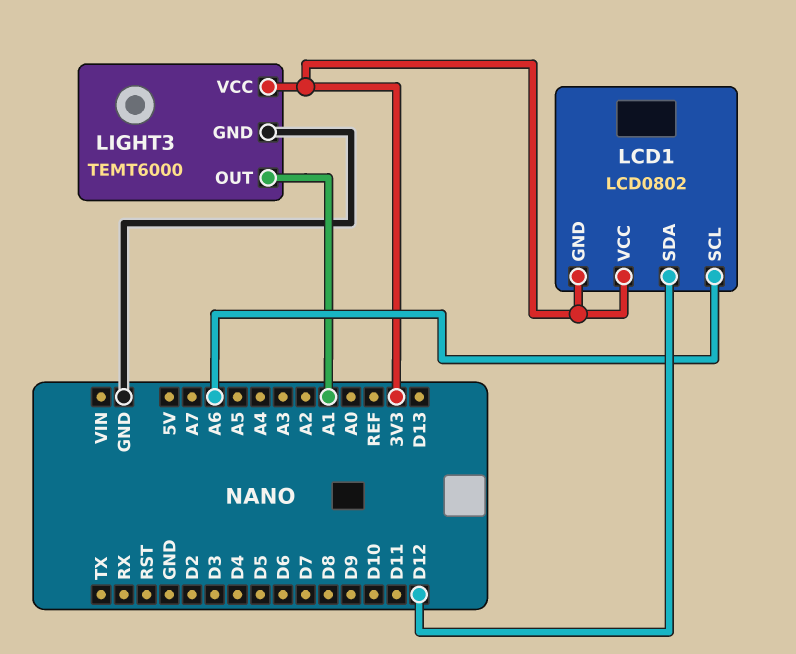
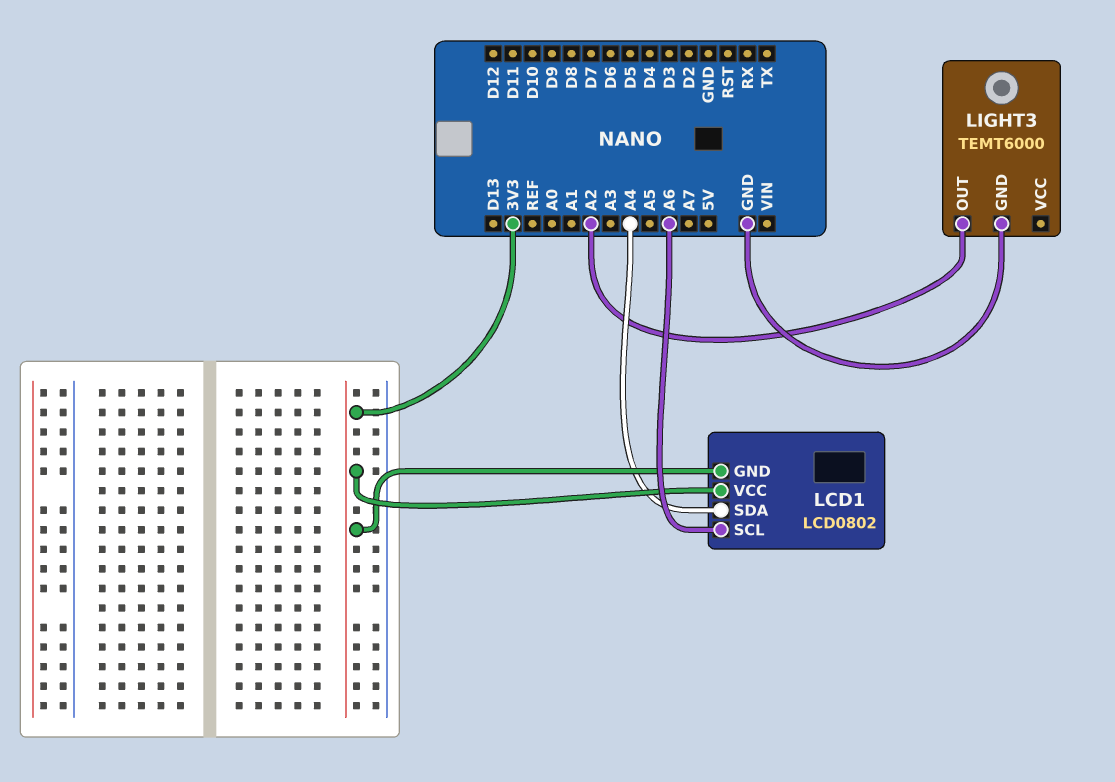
LCD1 pin SDA: D12 -> A4
LIGHT3 pin OUT: A1 -> A2
LIGHT3 pin VCC: 3V3 -> none

